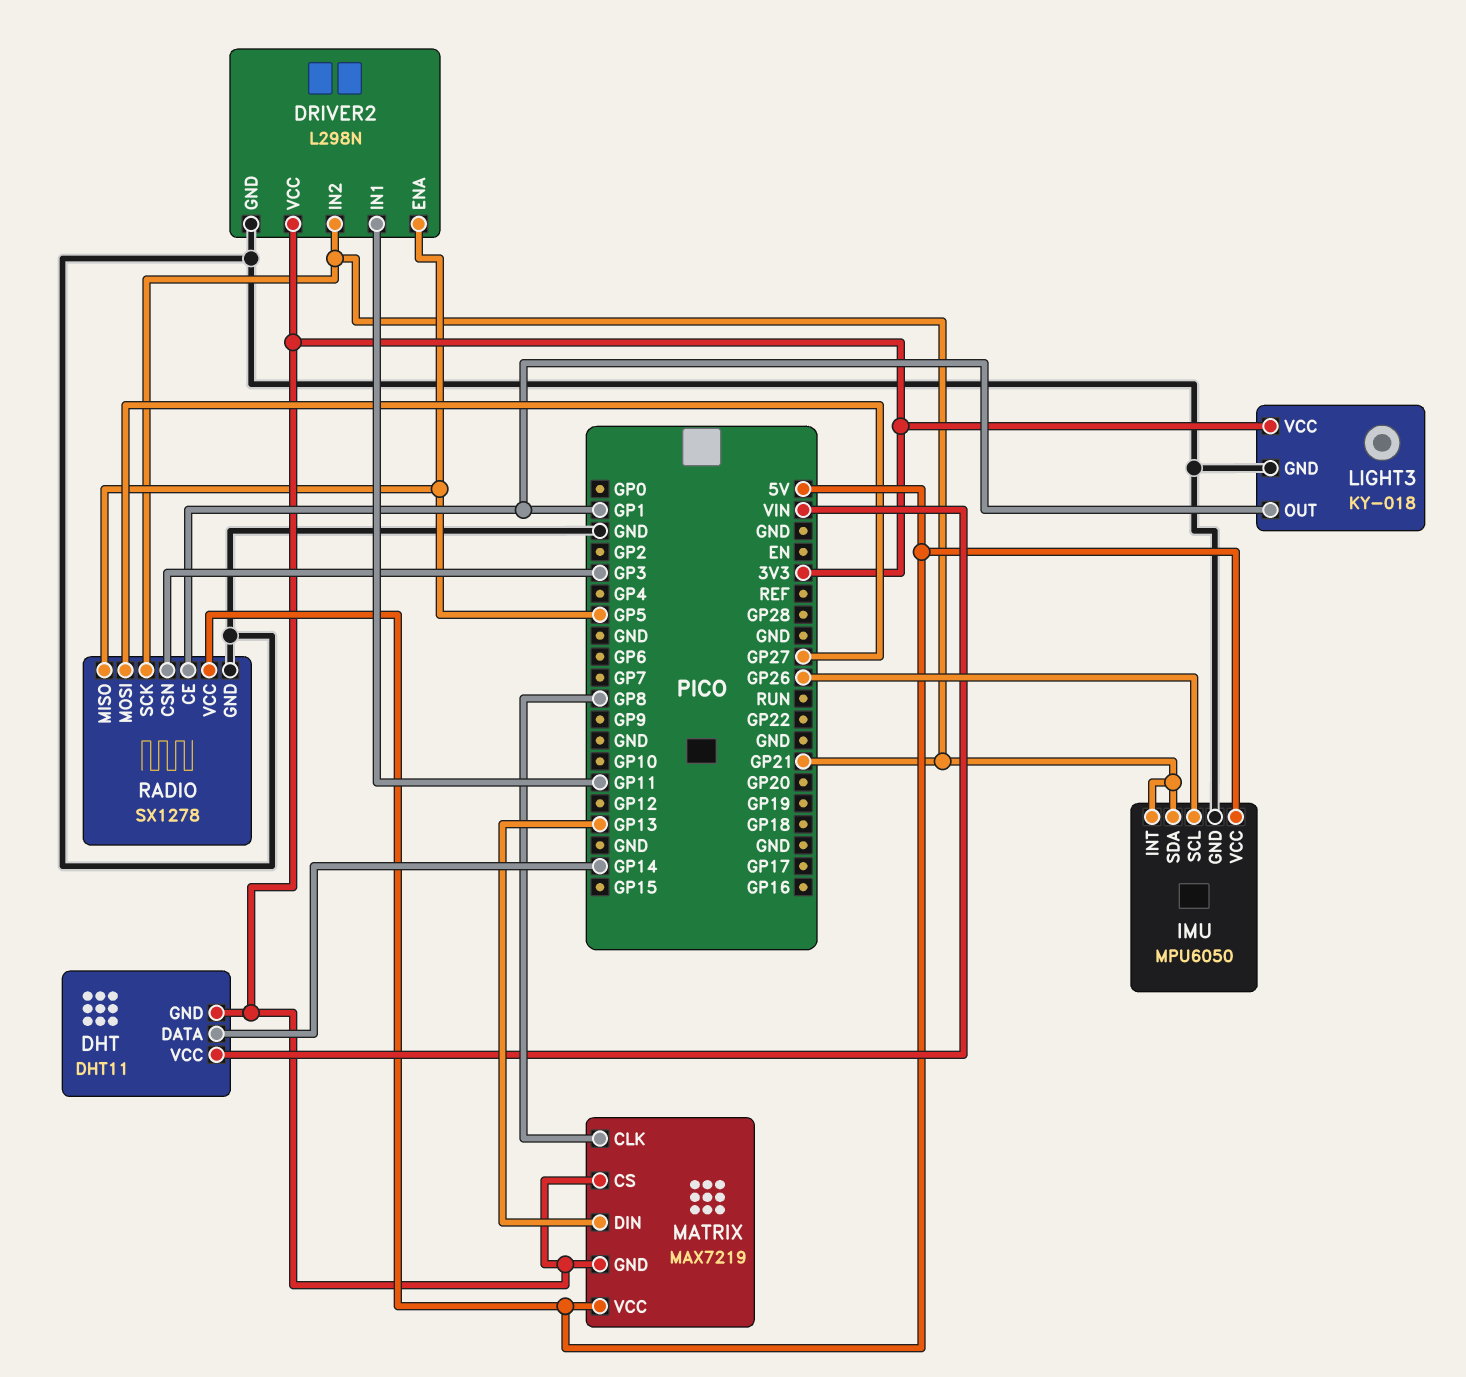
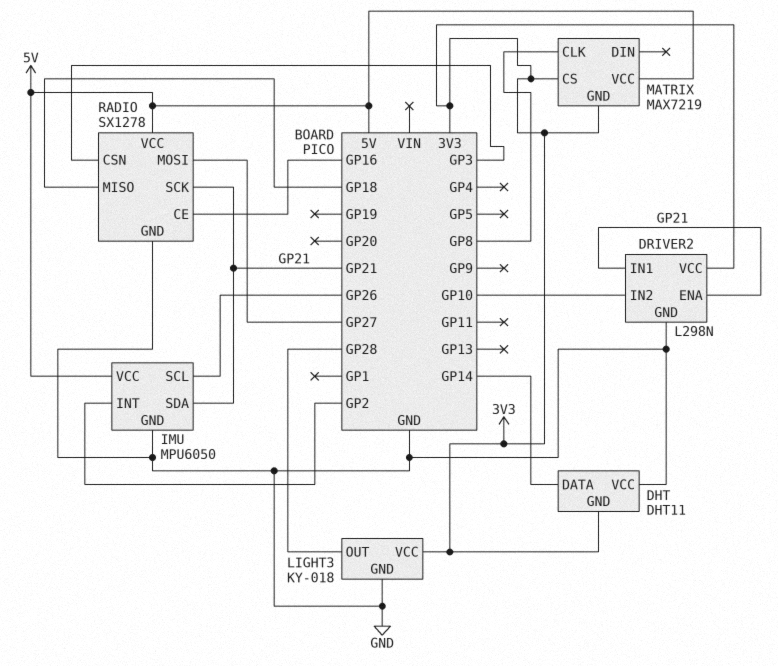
DHT pin VCC: VIN -> GND
DRIVER2 pin ENA: GP5 -> GP21
DRIVER2 pin IN1: GP11 -> GP21
DRIVER2 pin IN2: GP21 -> GP10
IMU pin INT: GP21 -> GP2
LIGHT3 pin OUT: GP1 -> GP28
MATRIX pin DIN: GP13 -> none
RADIO pin CE: GP1 -> GP16
RADIO pin MISO: GP5 -> GP18

